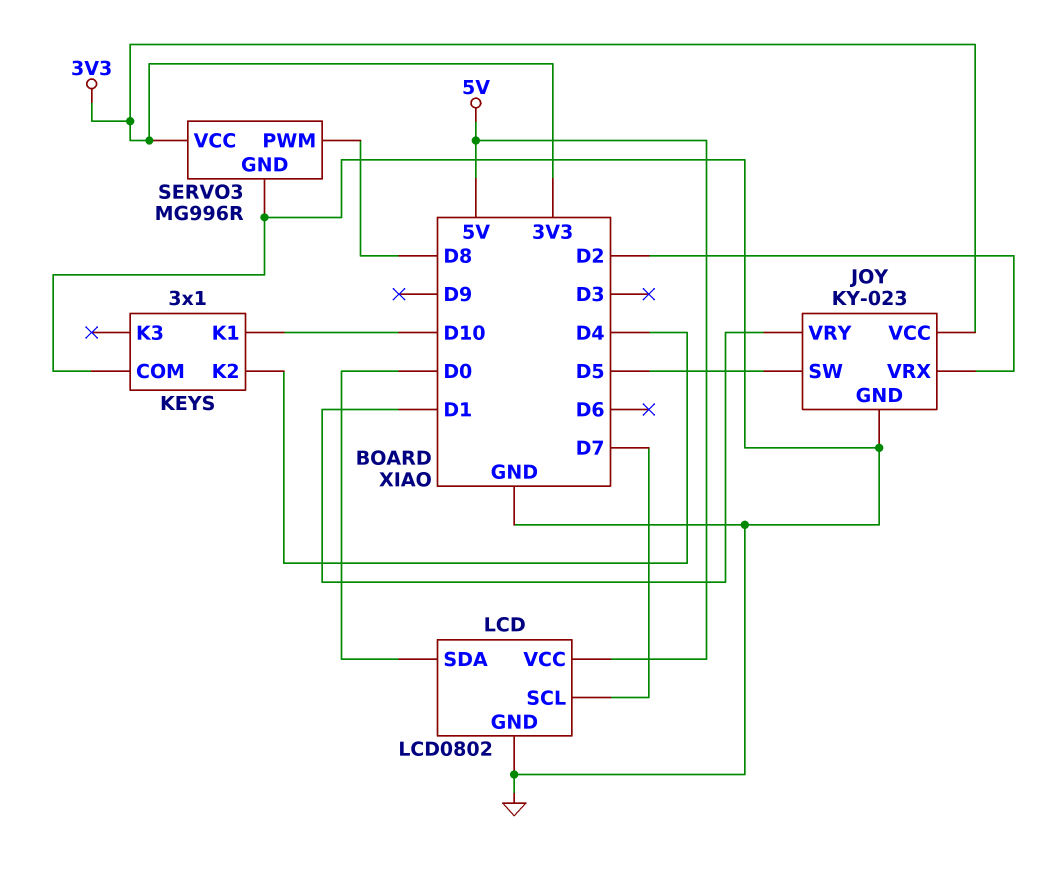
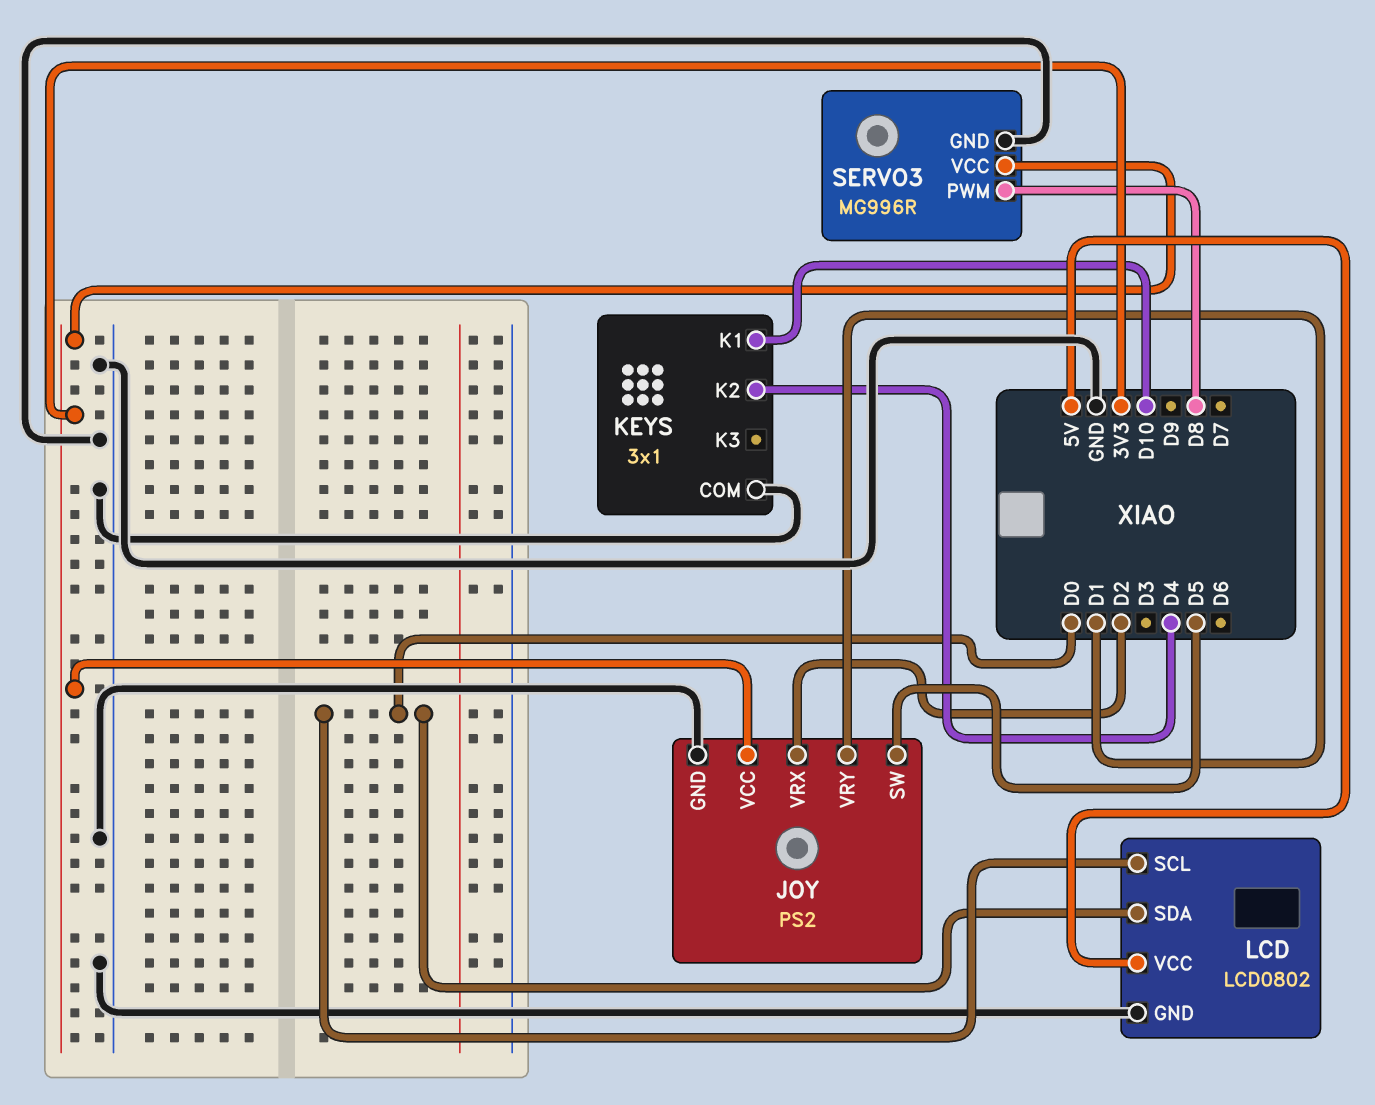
JOY: KY-023 -> PS2
LCD pin SCL: D7 -> D0

